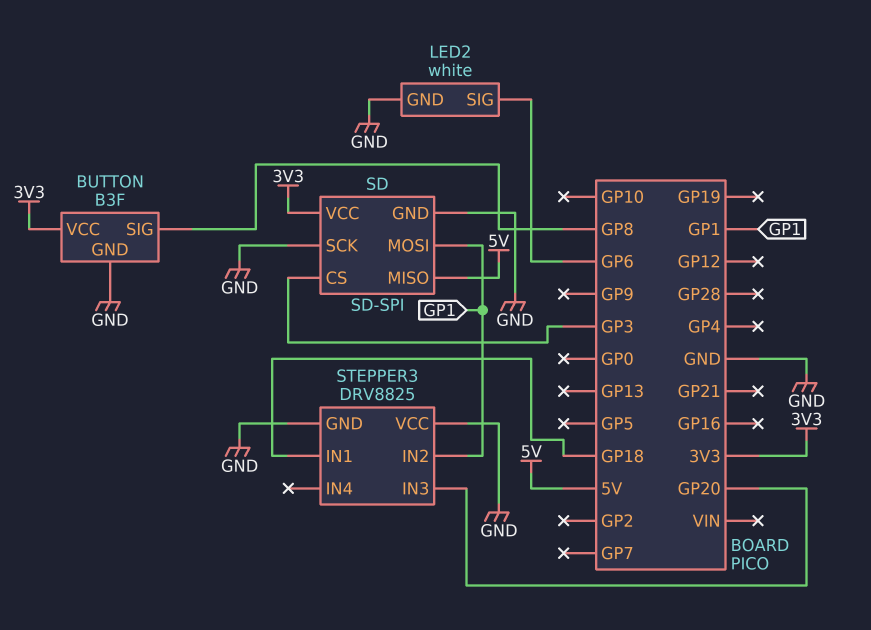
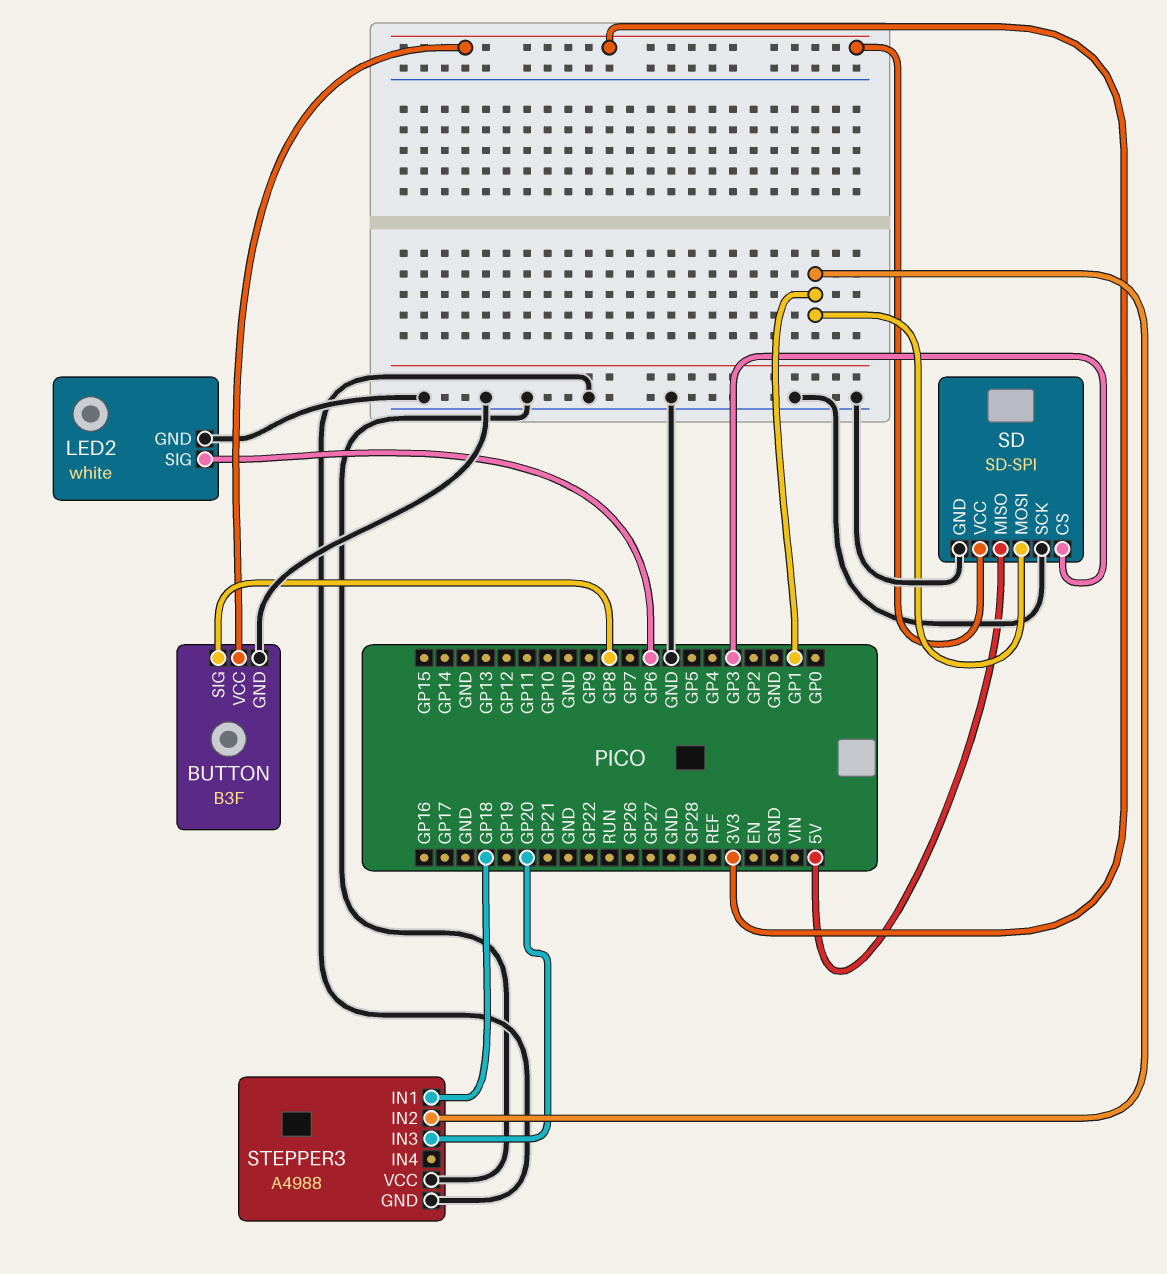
STEPPER3: DRV8825 -> A4988

